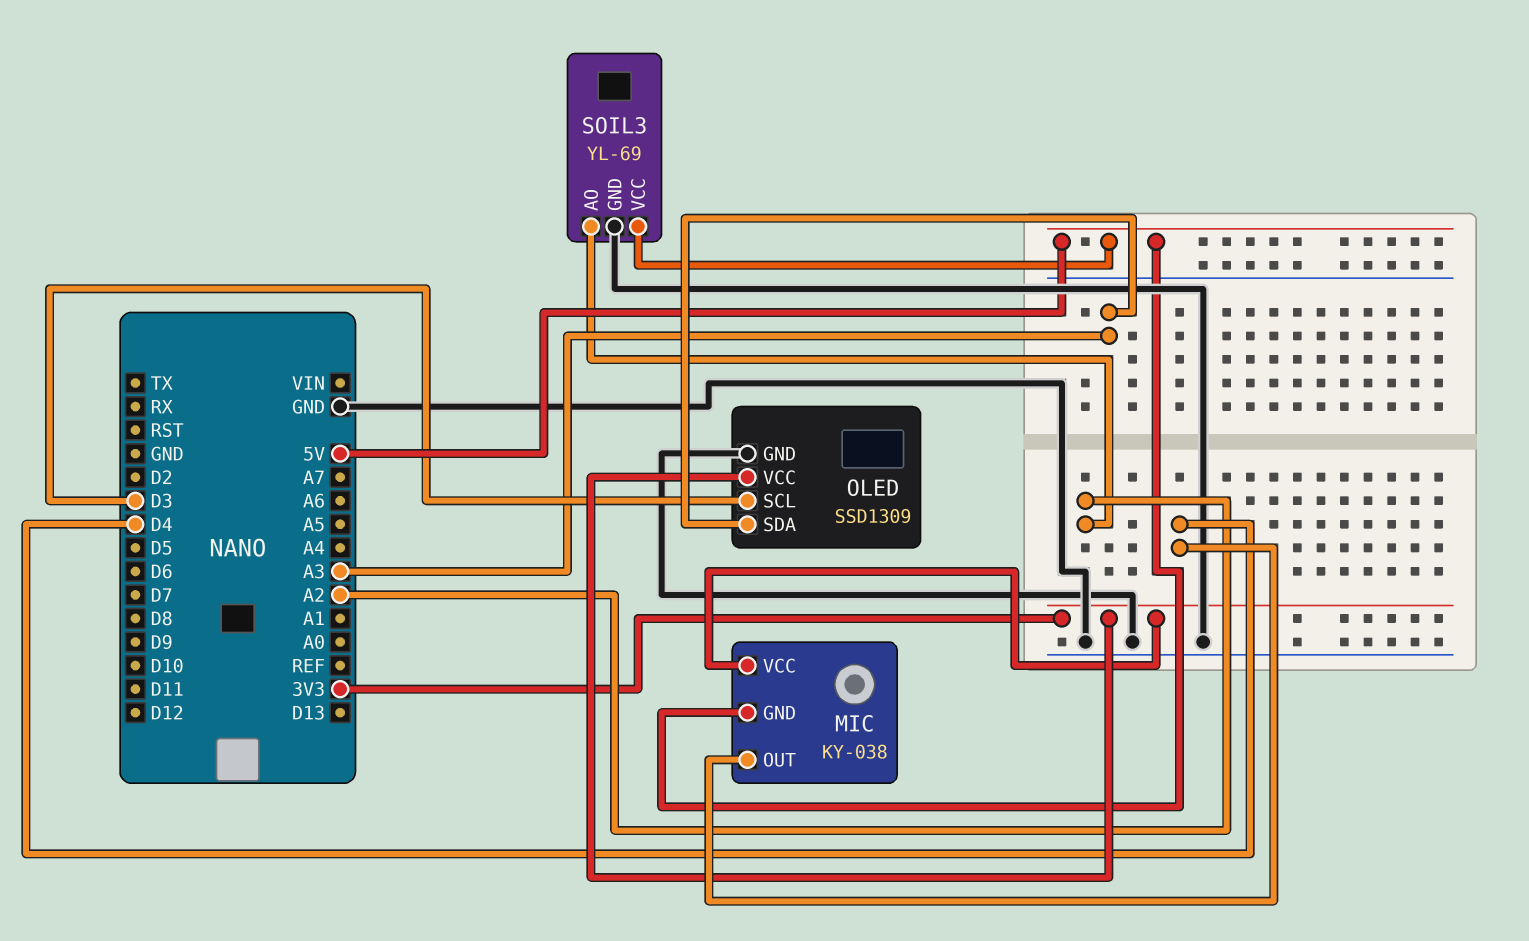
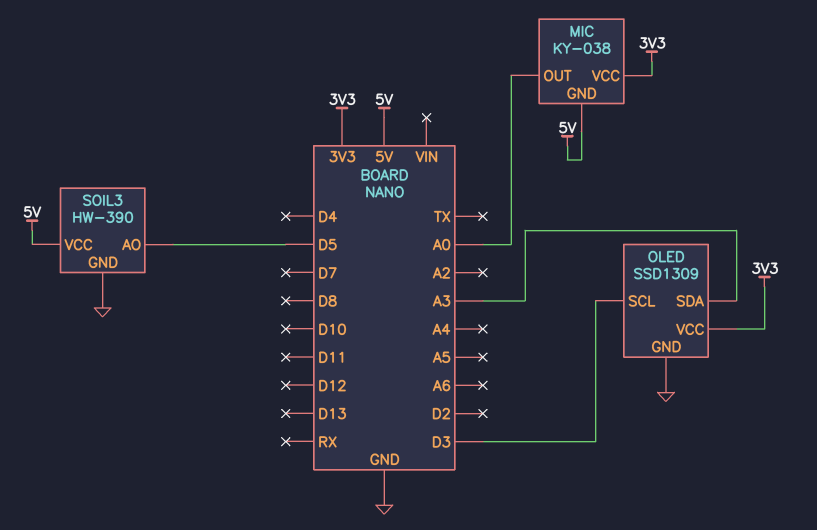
MIC pin OUT: D4 -> A0
SOIL3: YL-69 -> HW-390
SOIL3 pin AO: A2 -> D5

